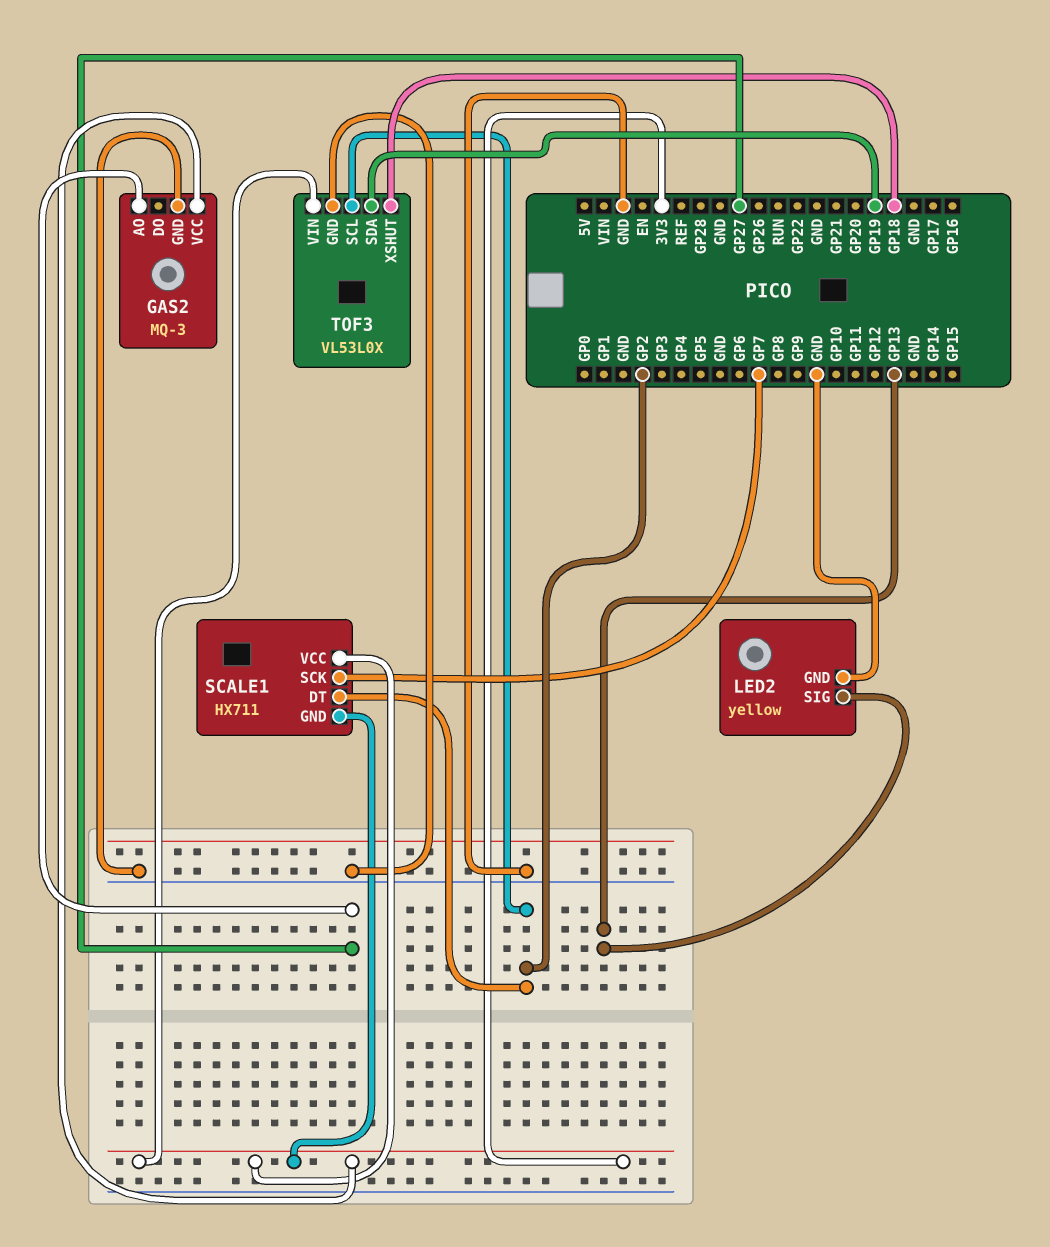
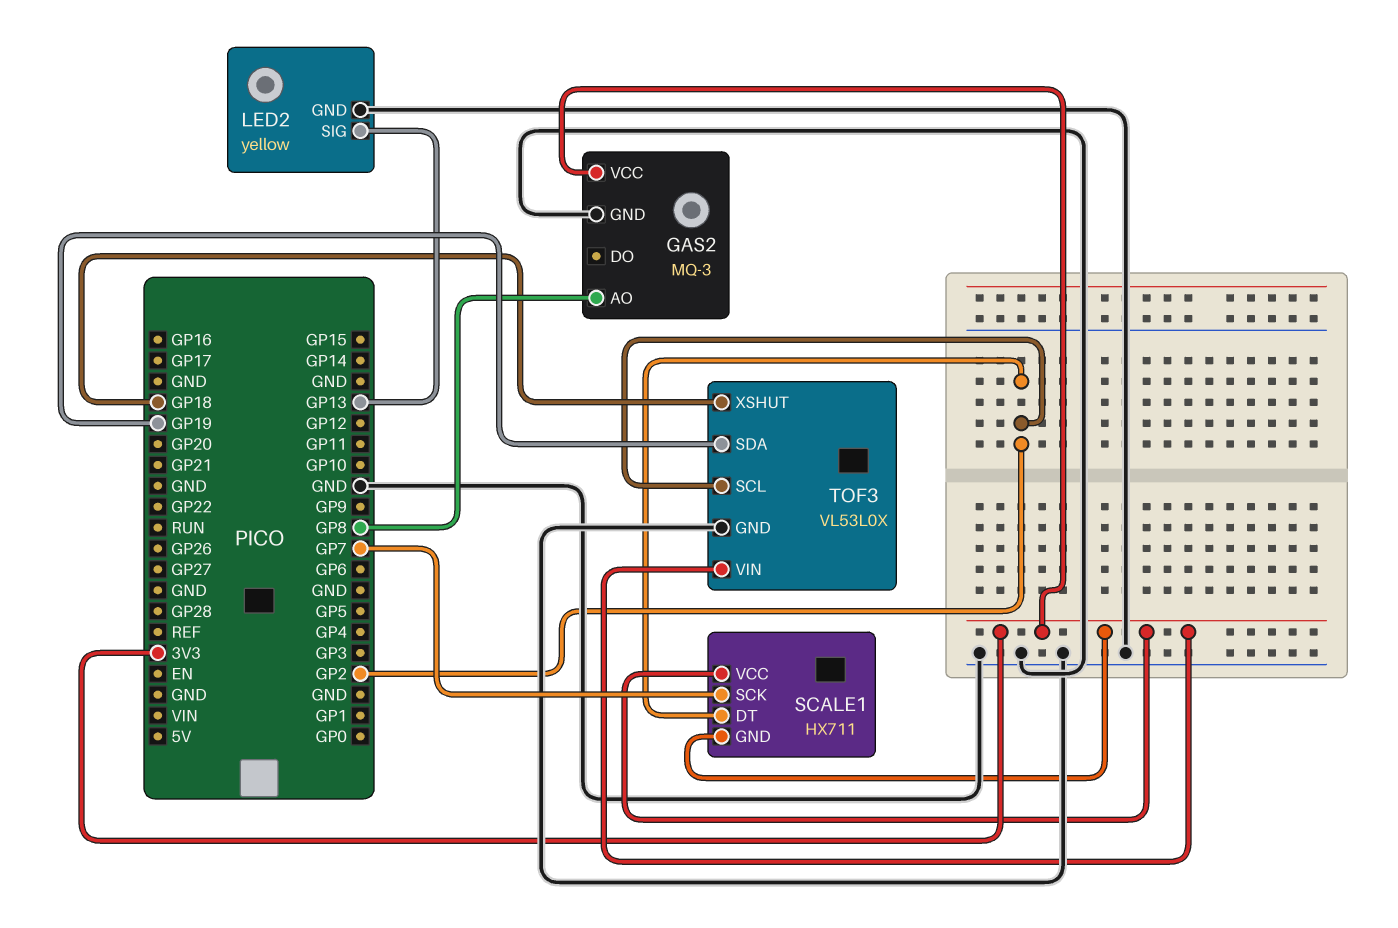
GAS2 pin AO: GP27 -> GP8

